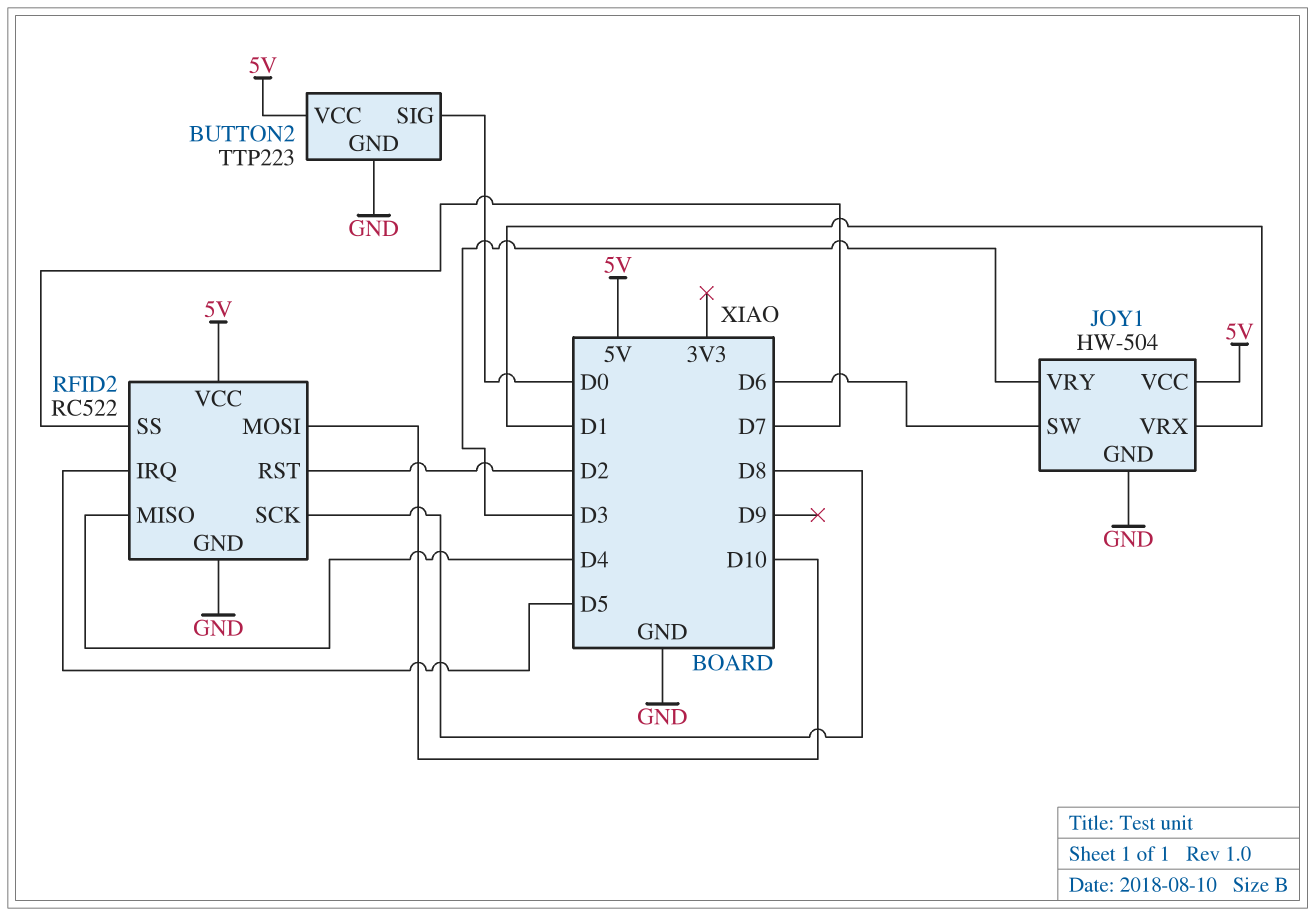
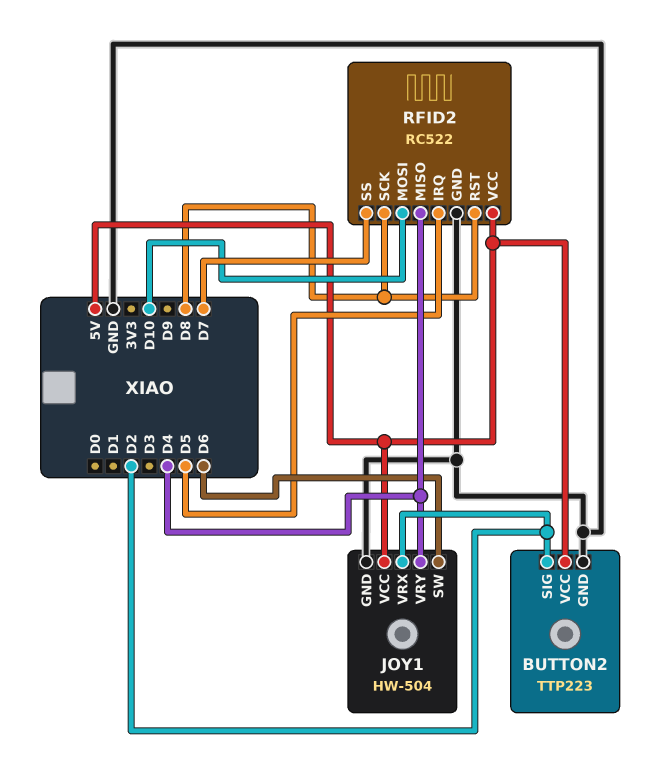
BUTTON2 pin SIG: D0 -> D2
JOY1 pin VRX: D1 -> D2
JOY1 pin VRY: D3 -> D4
RFID2 pin RST: D2 -> D8

